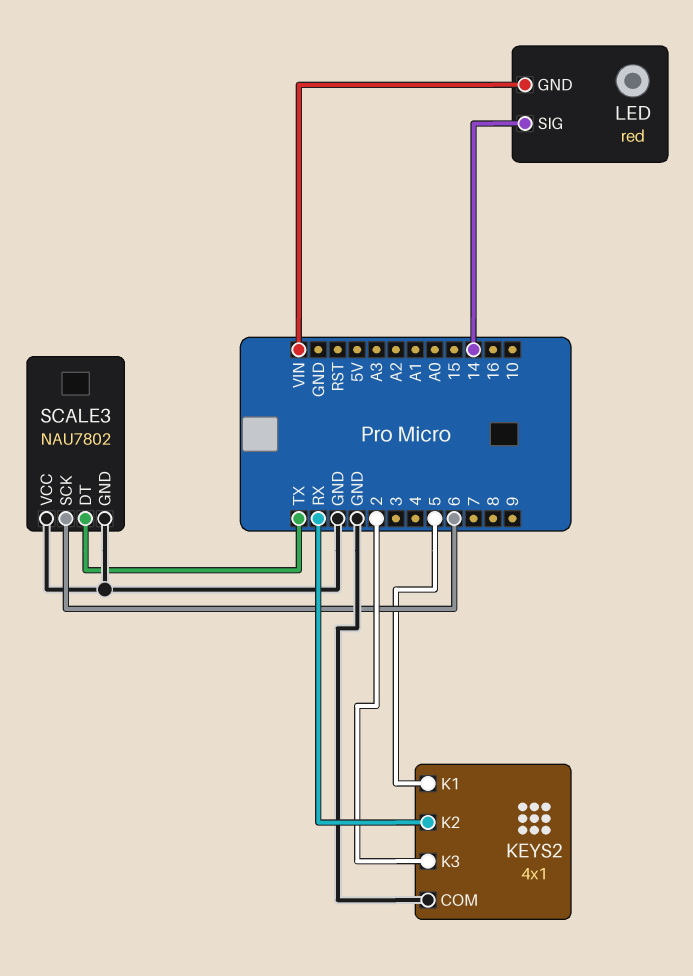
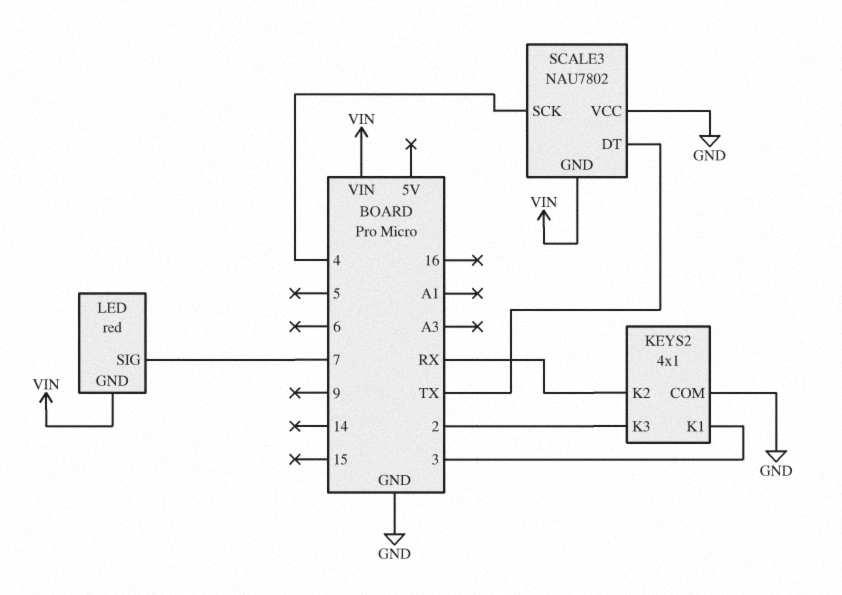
KEYS2 pin K1: 5 -> 3
LED pin SIG: 14 -> 7
SCALE3 pin GND: GND -> VIN
SCALE3 pin SCK: 6 -> 4

